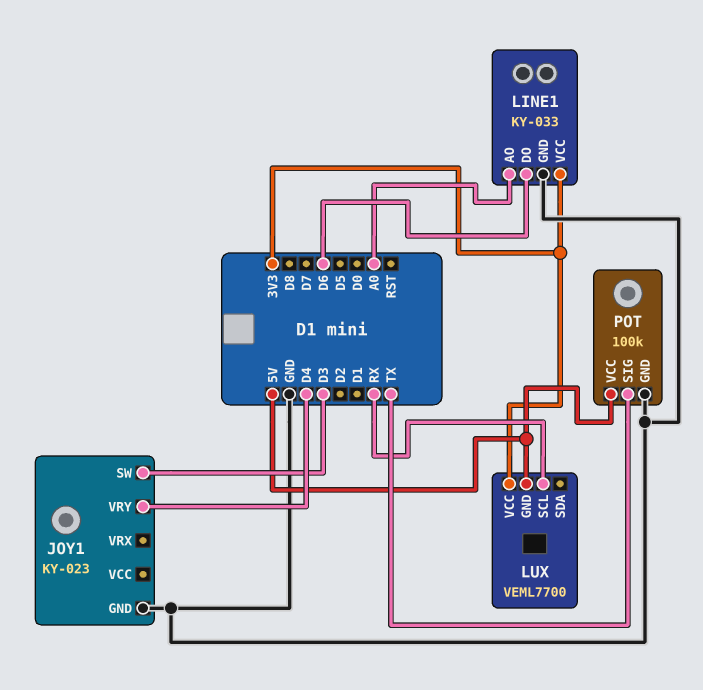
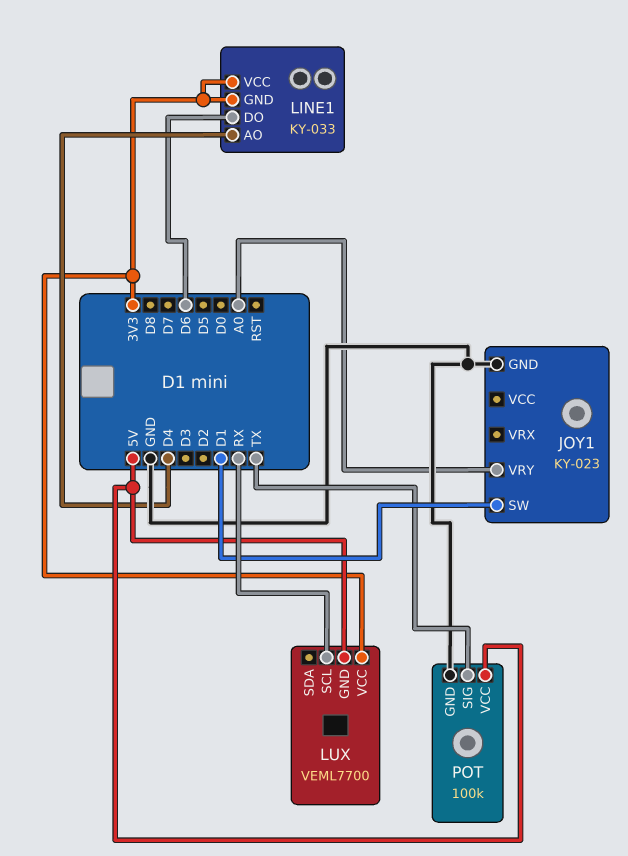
JOY1 pin SW: D3 -> D1
JOY1 pin VRY: D4 -> A0
LINE1 pin AO: A0 -> D4
LINE1 pin GND: GND -> 3V3

